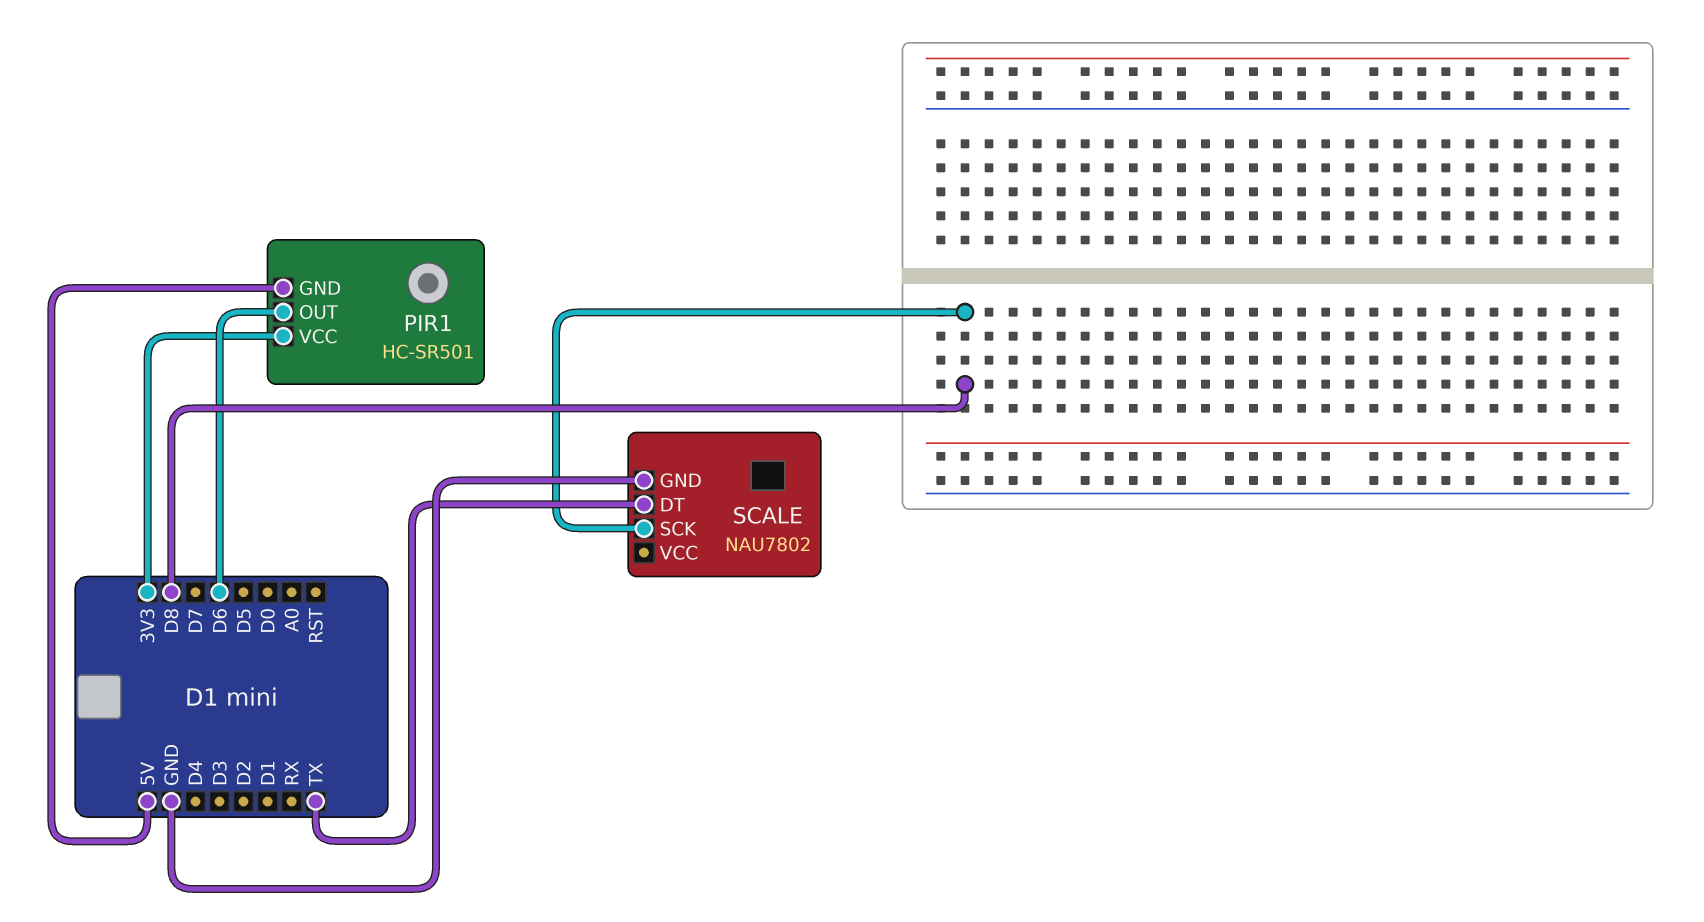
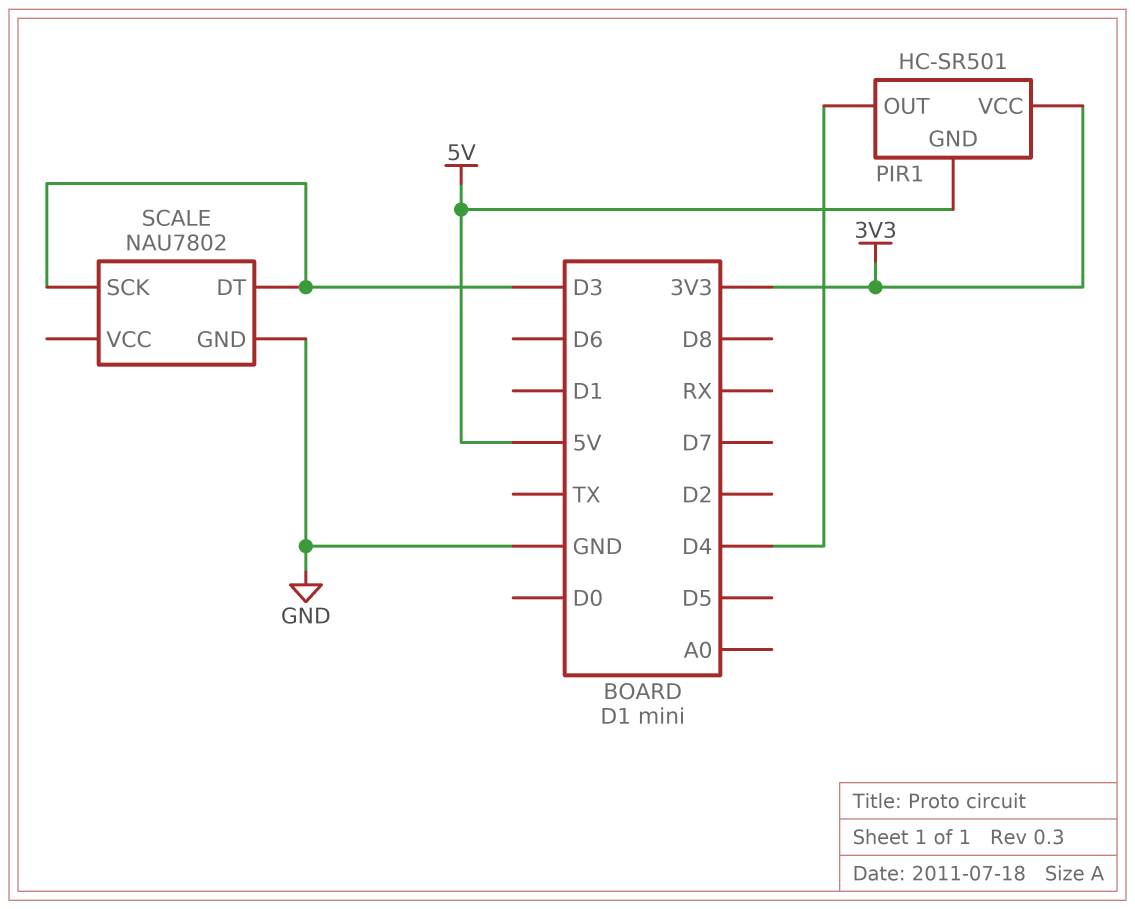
PIR1 pin OUT: D6 -> D4
SCALE pin DT: TX -> D3
SCALE pin SCK: D8 -> D3

